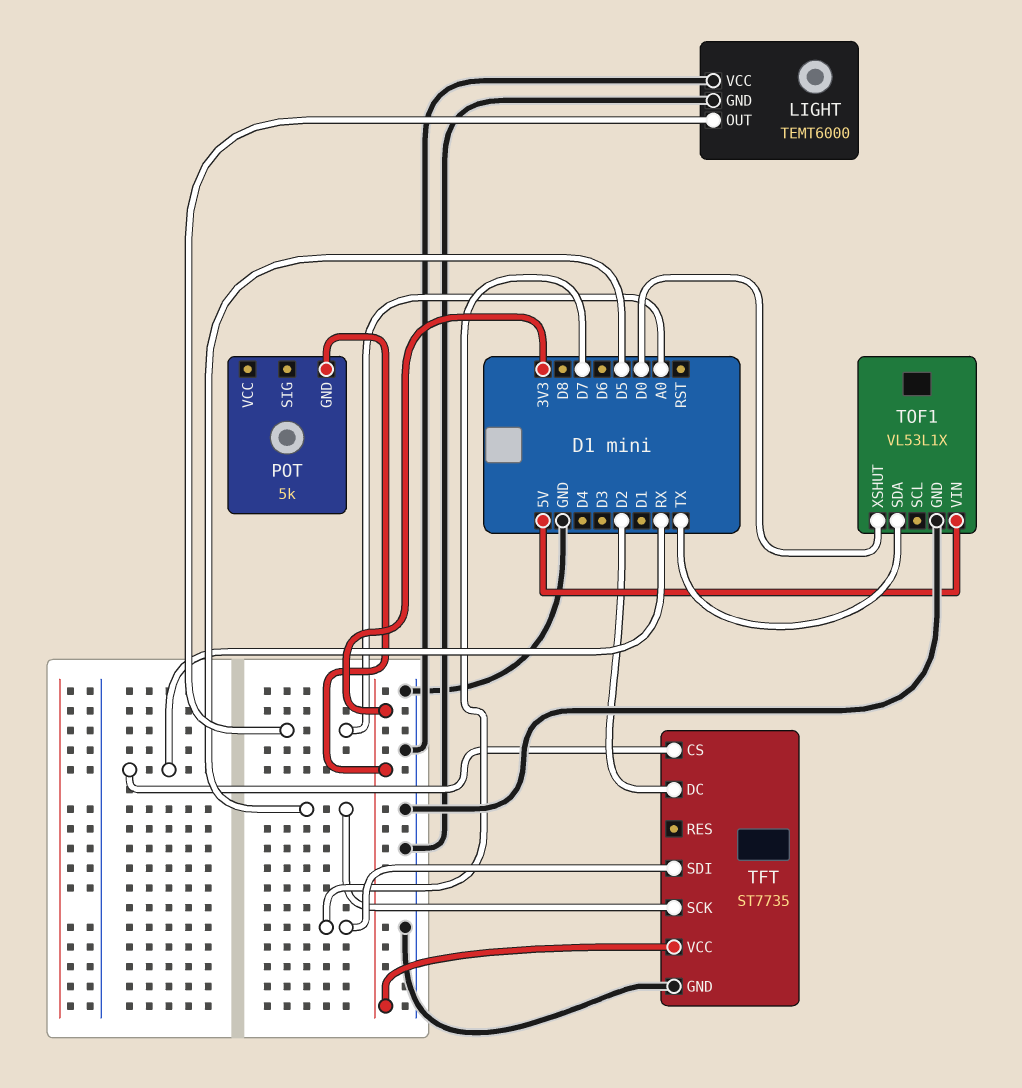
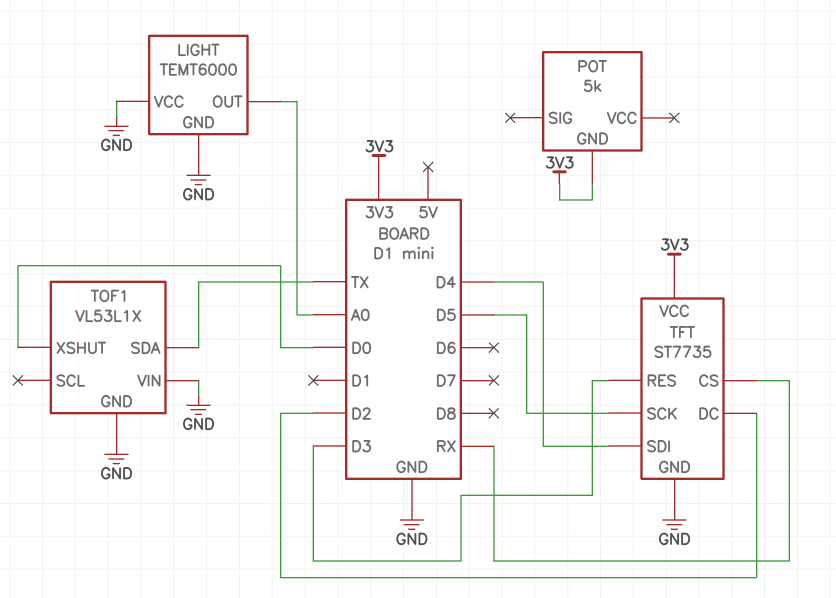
TFT pin RES: none -> D3
TFT pin SDI: D7 -> D4
TOF1 pin VIN: 5V -> GND

